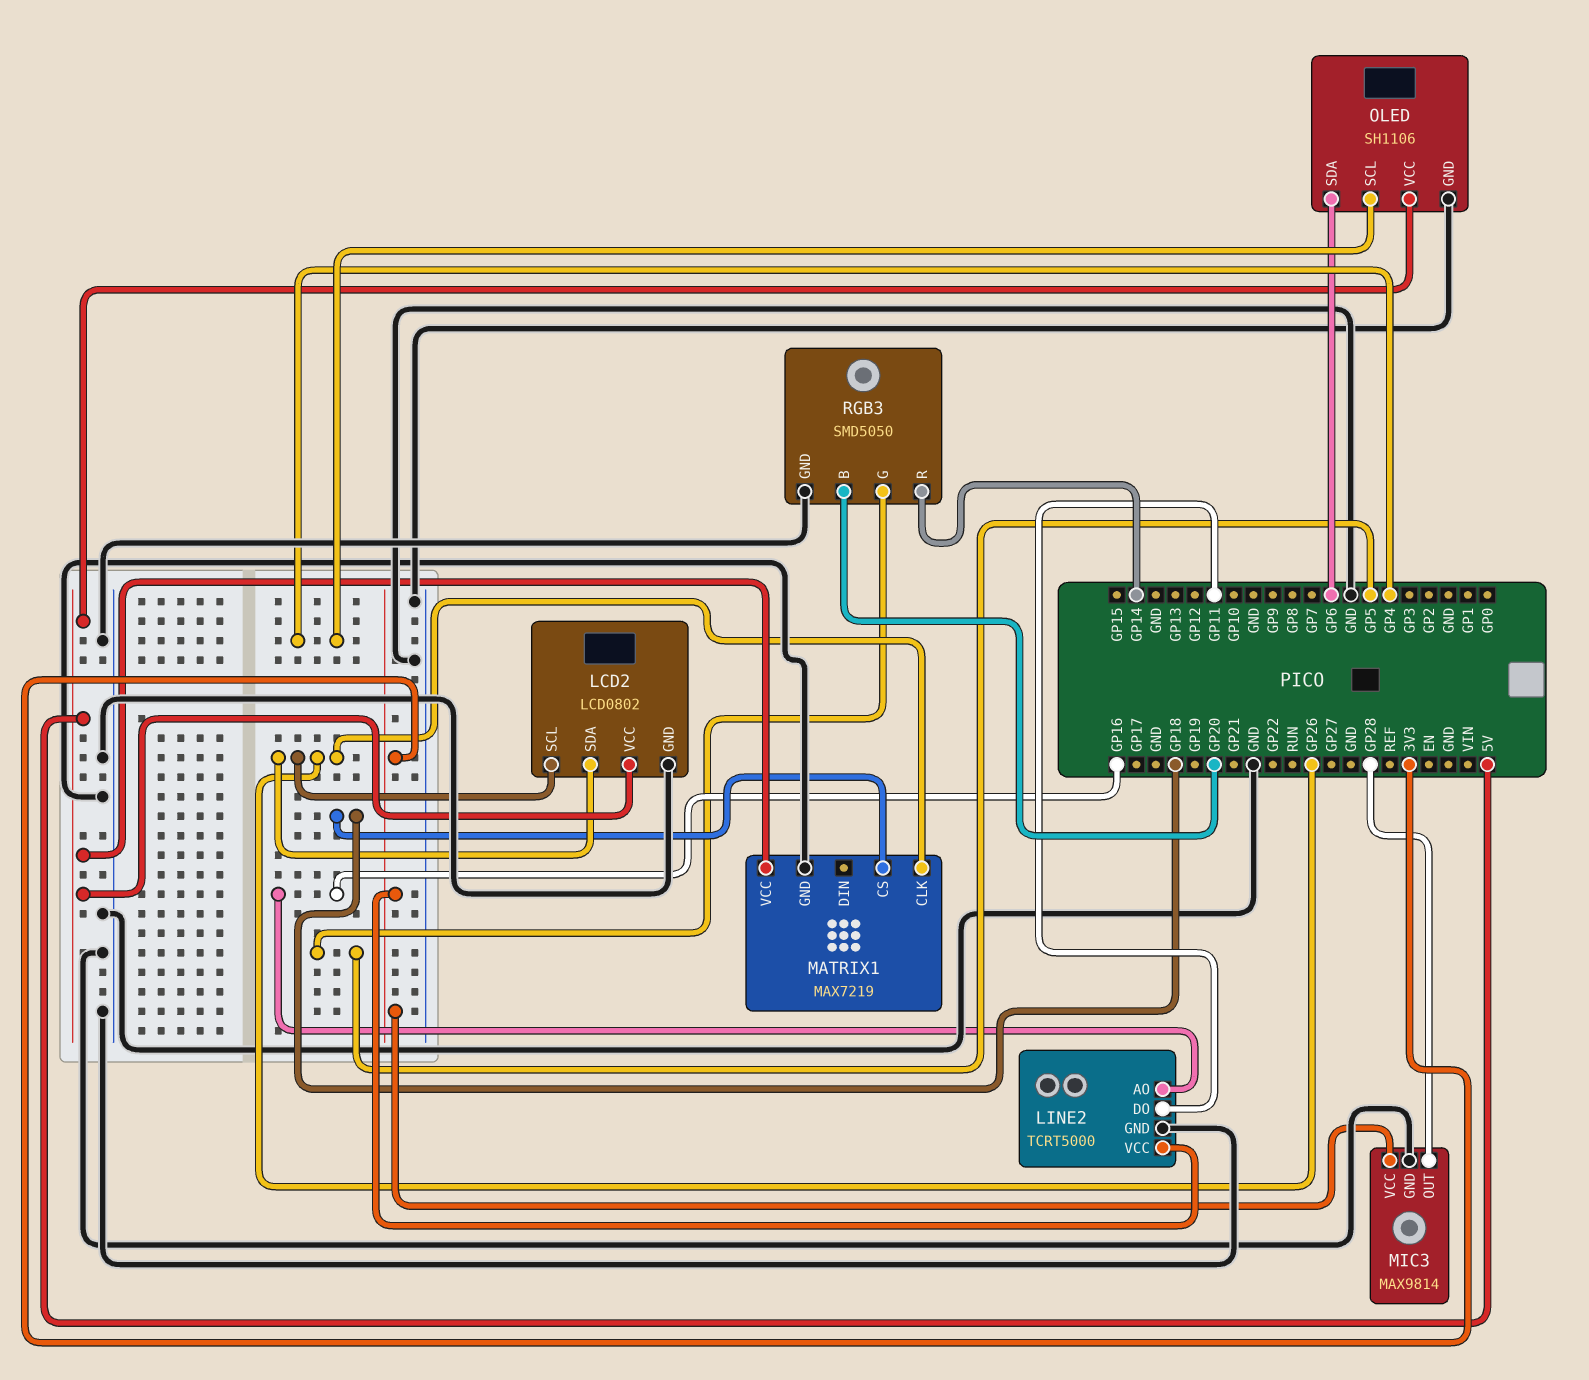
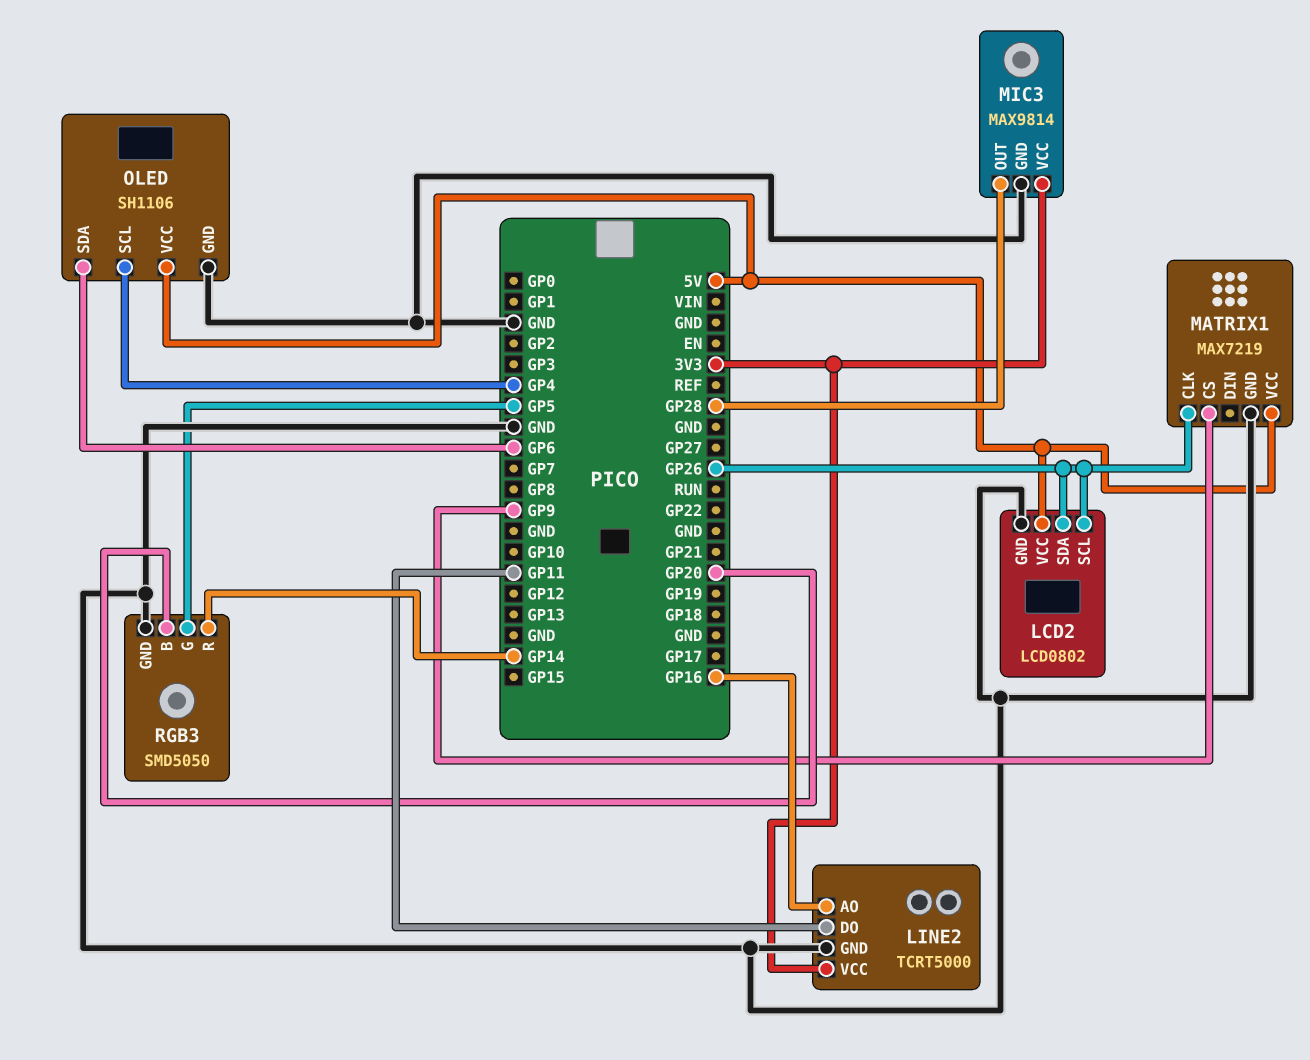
MATRIX1 pin CS: GP18 -> GP9

